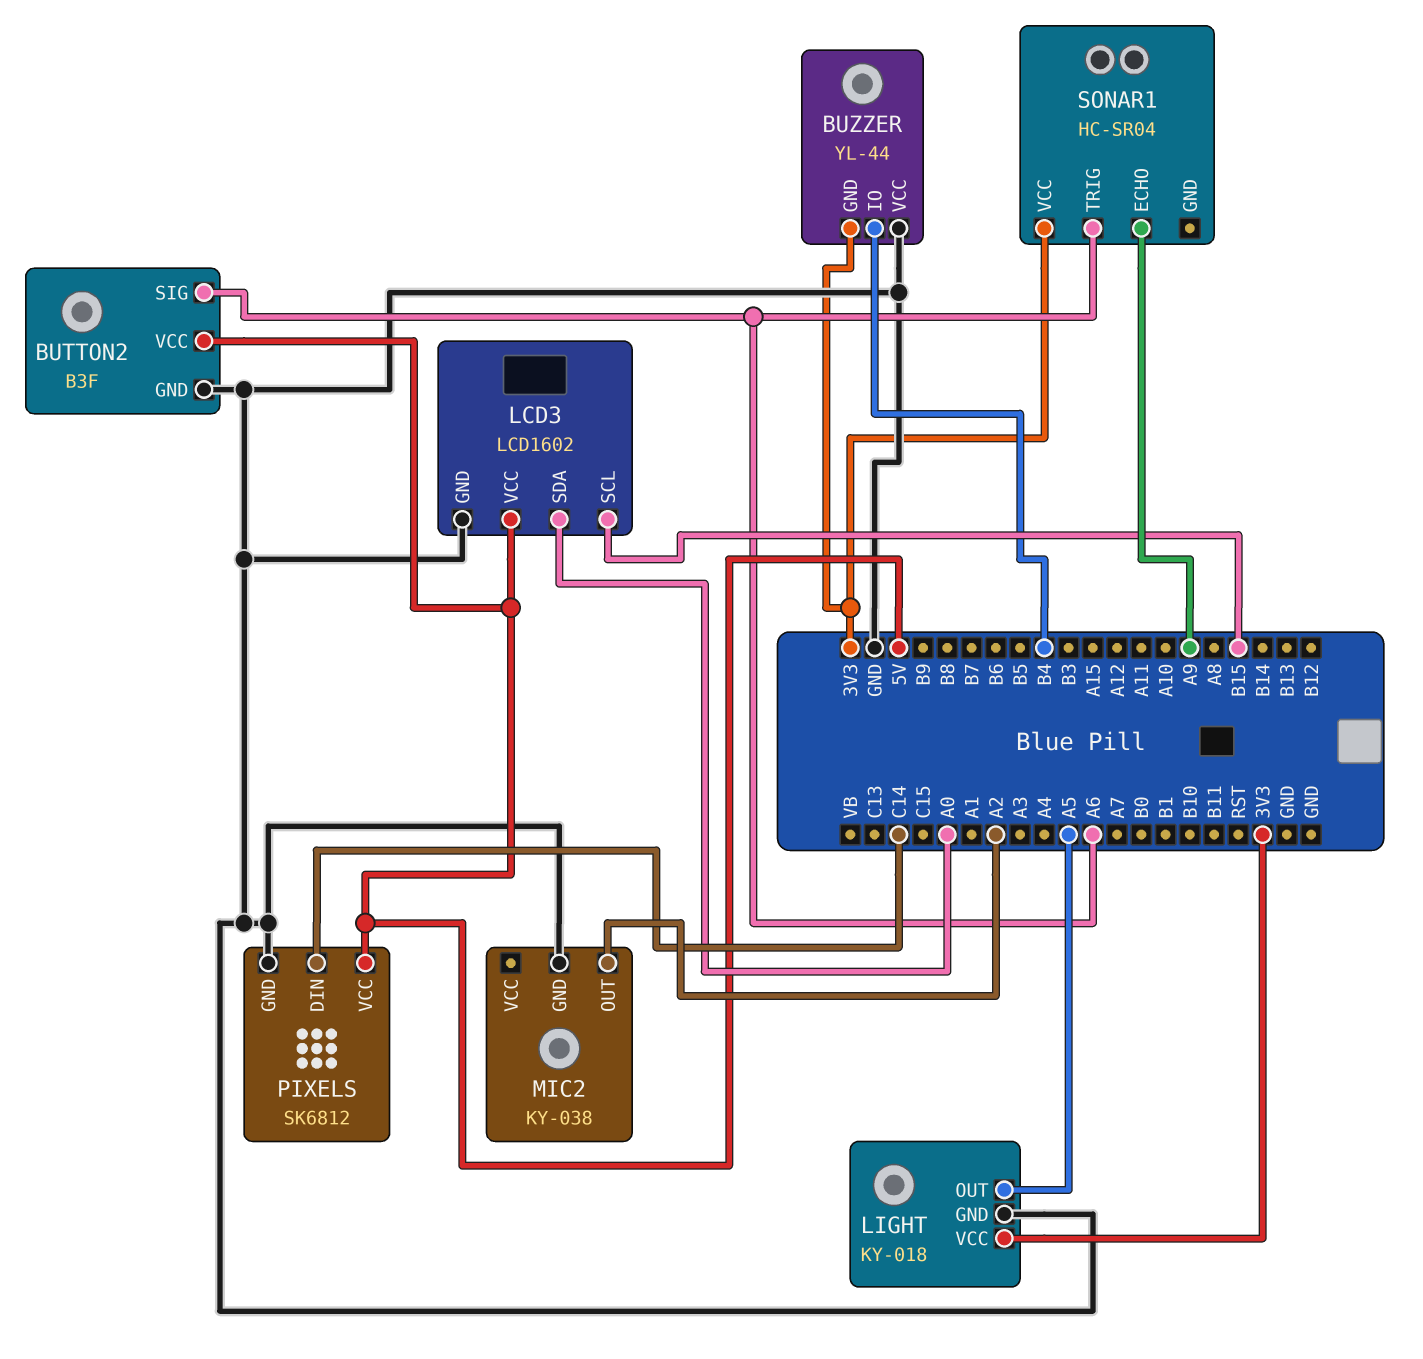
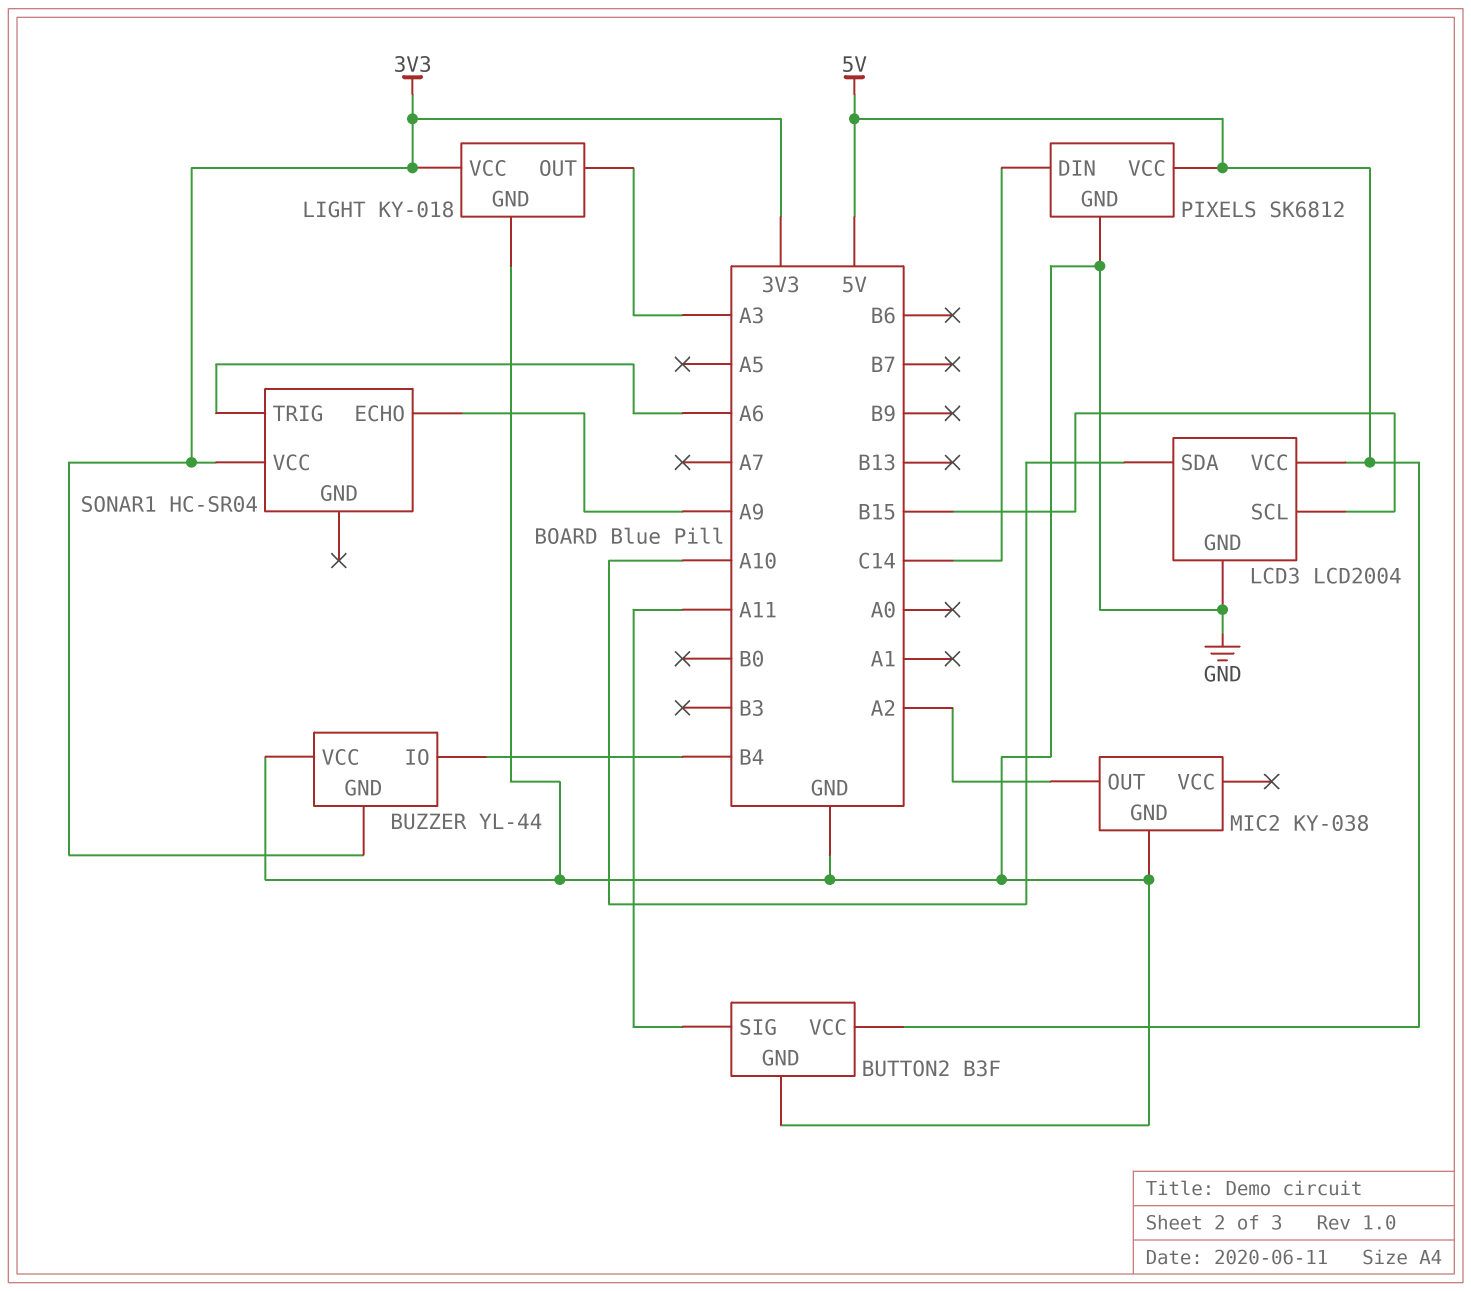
BUTTON2 pin SIG: A6 -> A11
LCD3: LCD1602 -> LCD2004
LCD3 pin SDA: A0 -> A10
LIGHT pin OUT: A5 -> A3

